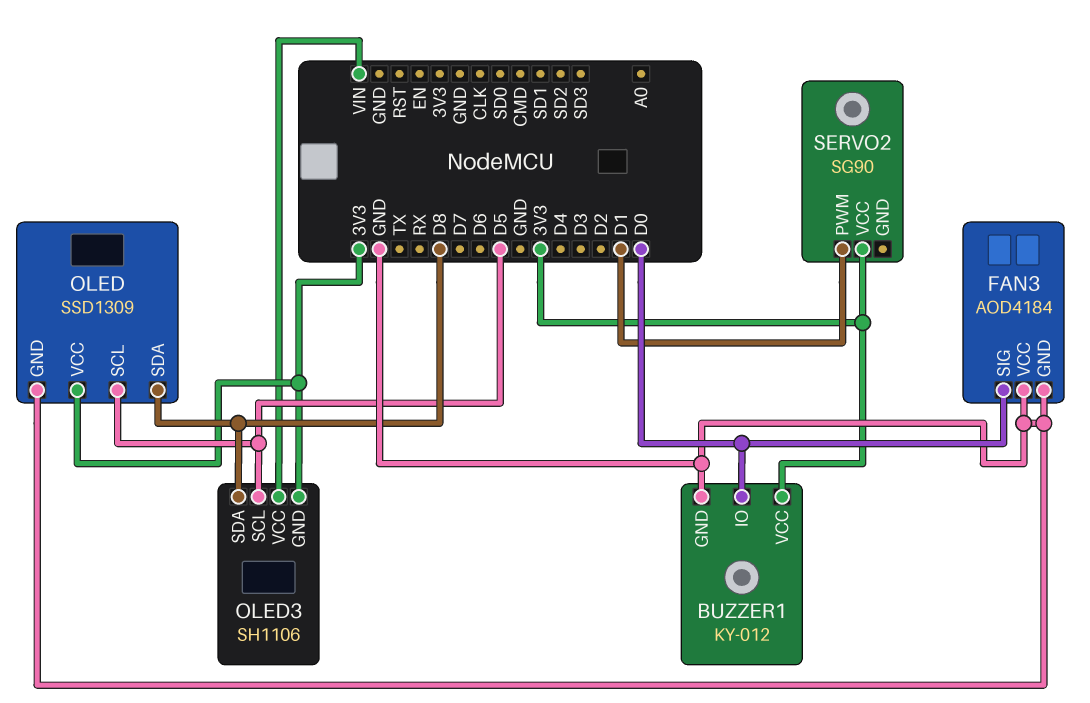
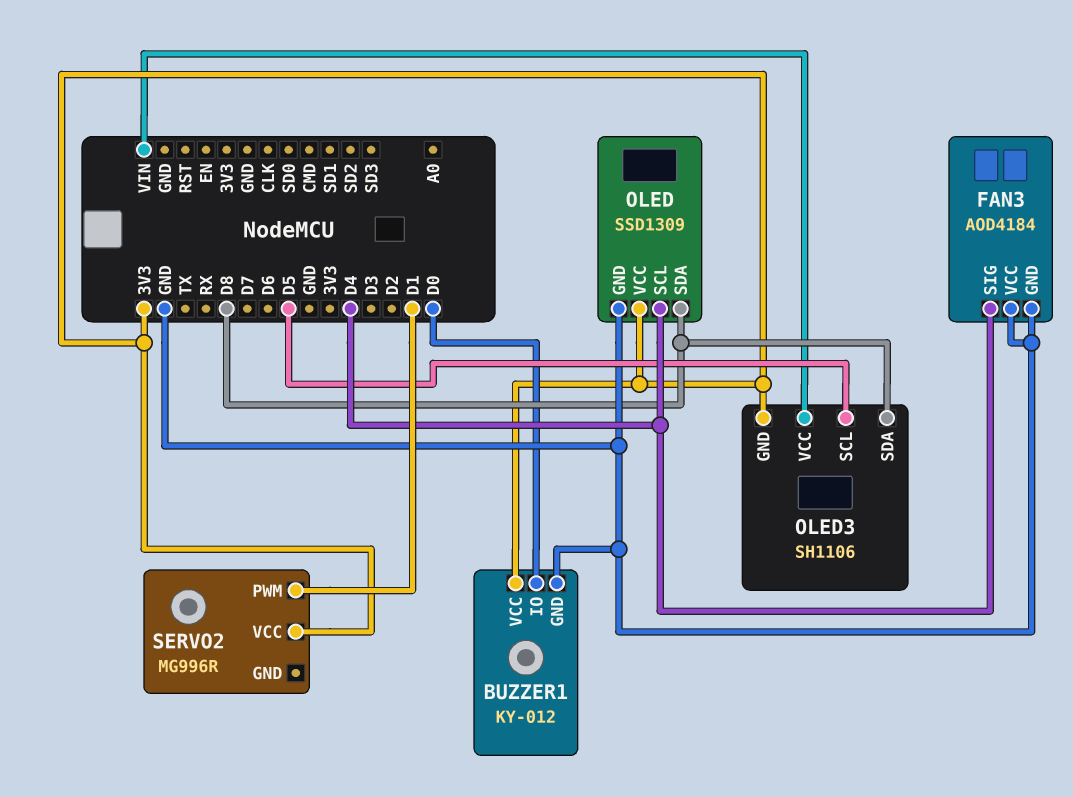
FAN3 pin SIG: D0 -> D4
OLED pin SCL: D5 -> D4
SERVO2: SG90 -> MG996R

